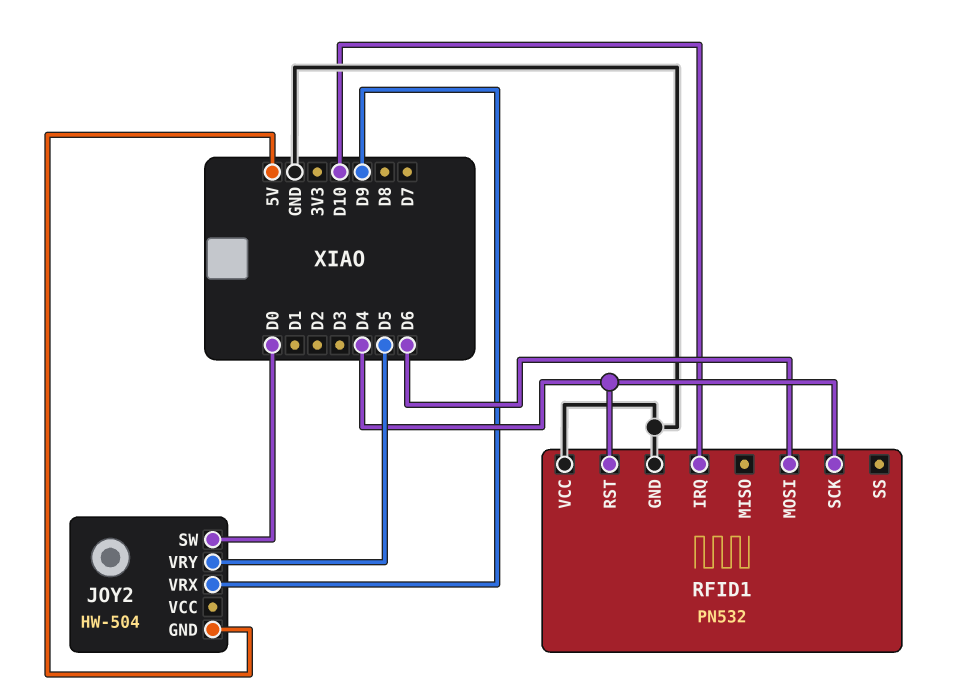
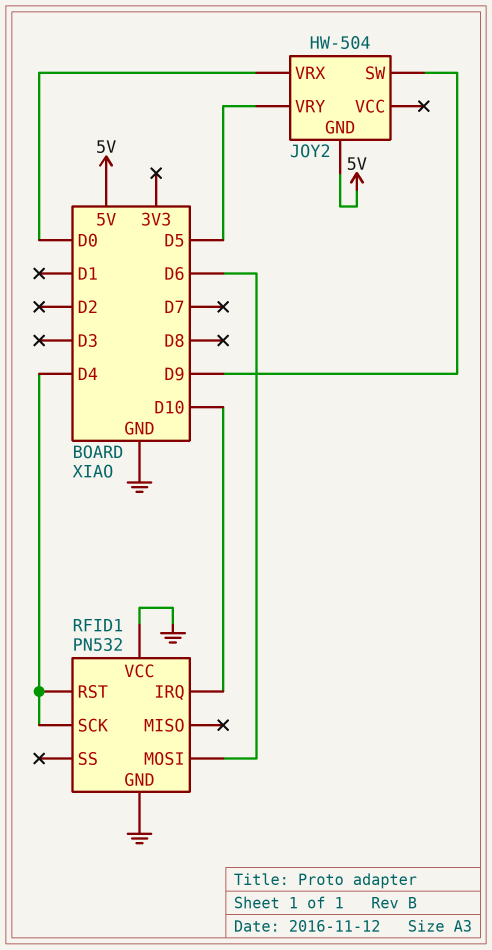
JOY2 pin SW: D0 -> D9
JOY2 pin VRX: D9 -> D0

